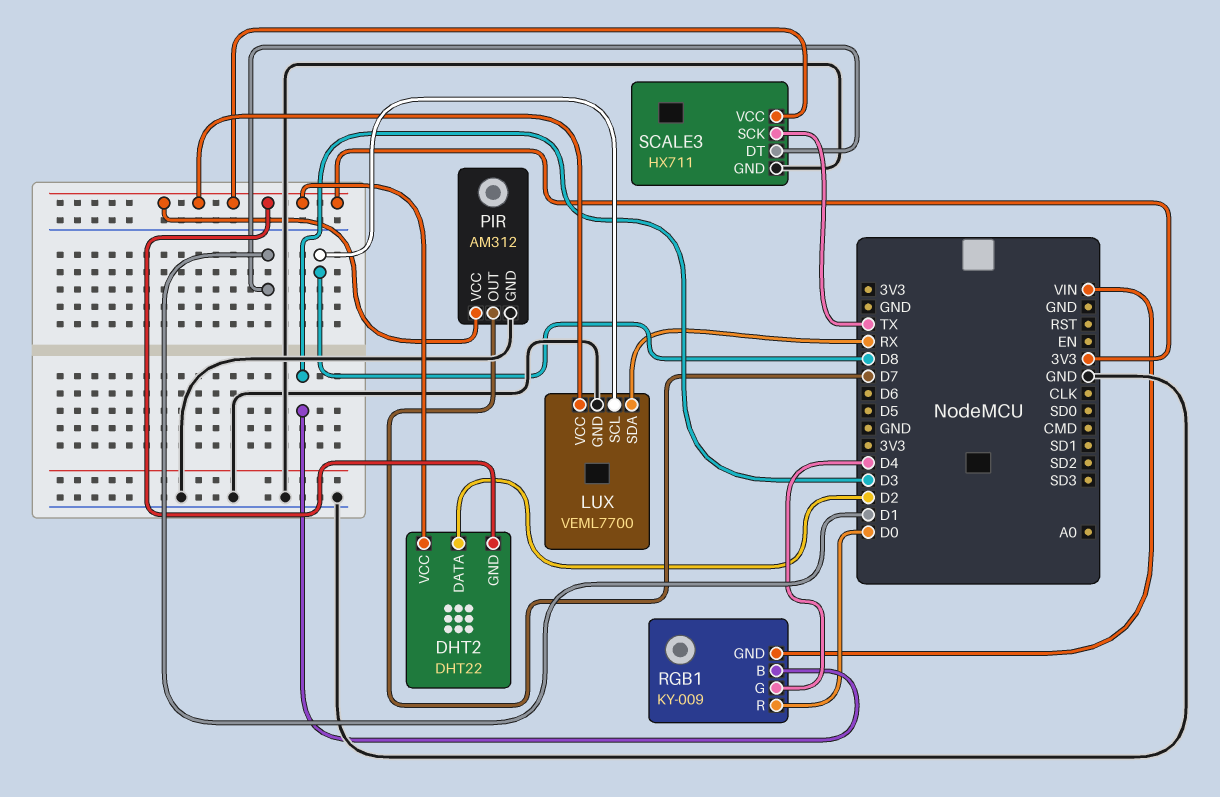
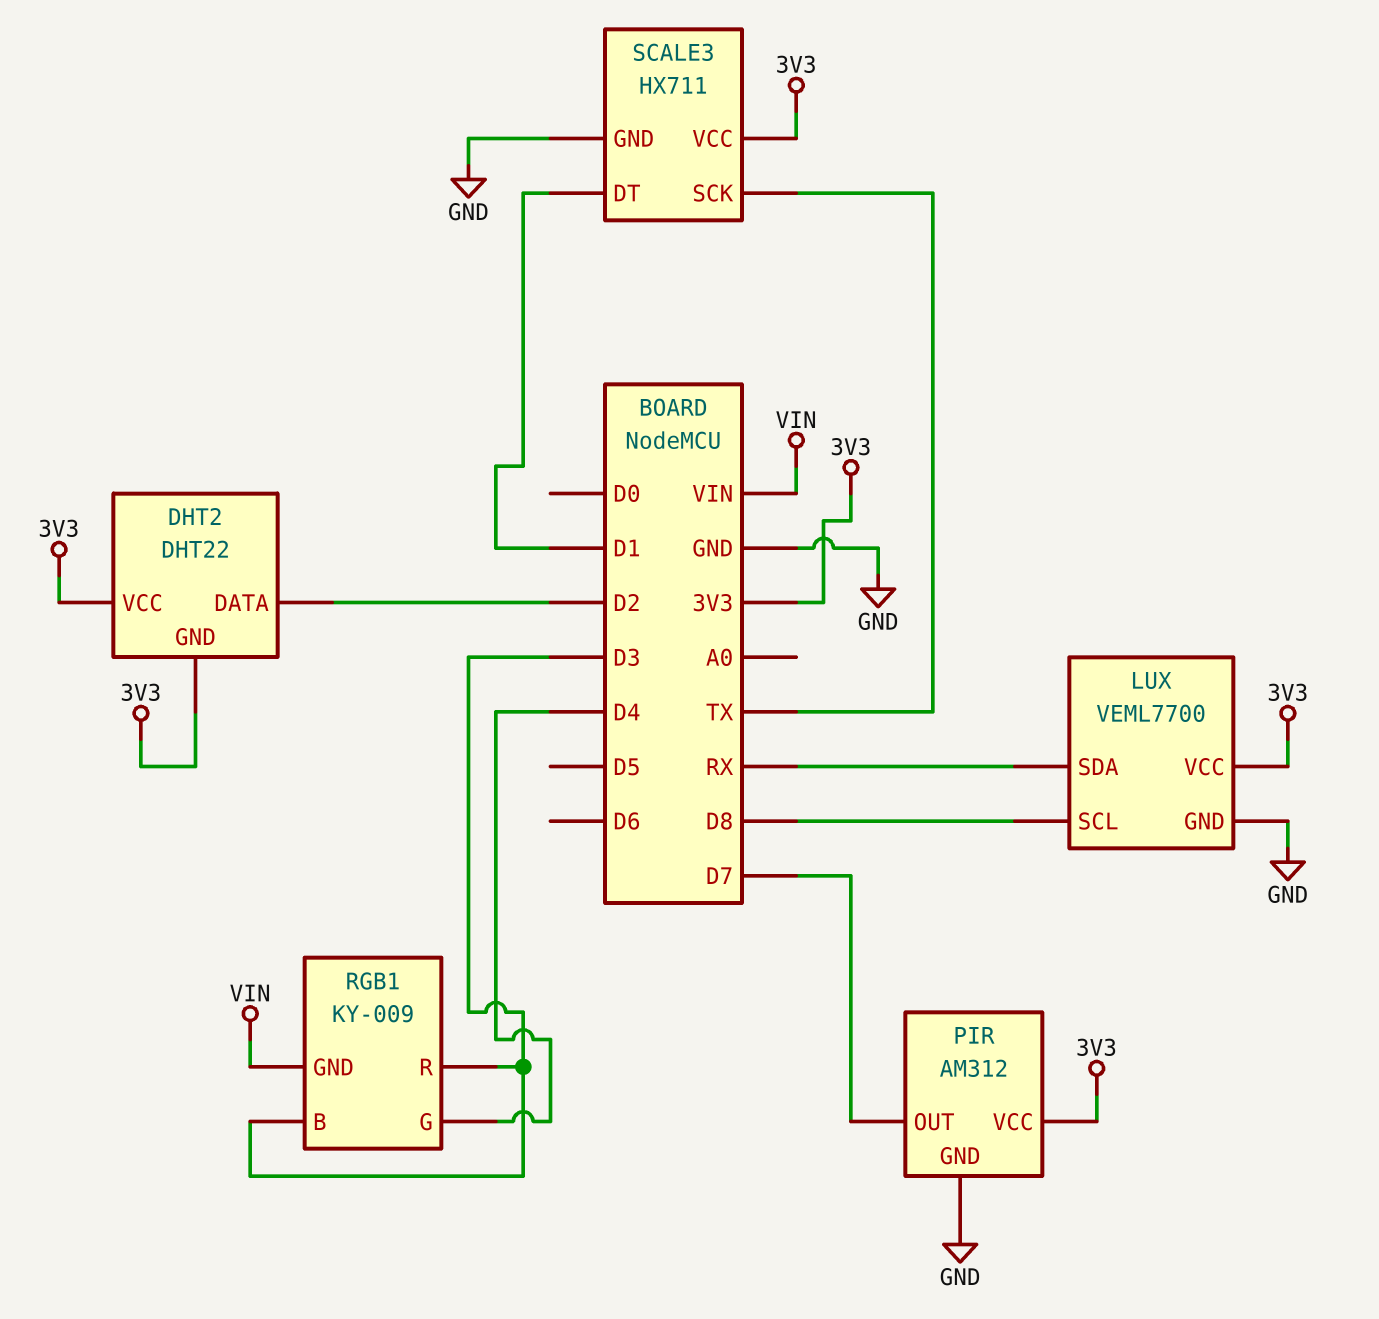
RGB1 pin R: D0 -> D3

